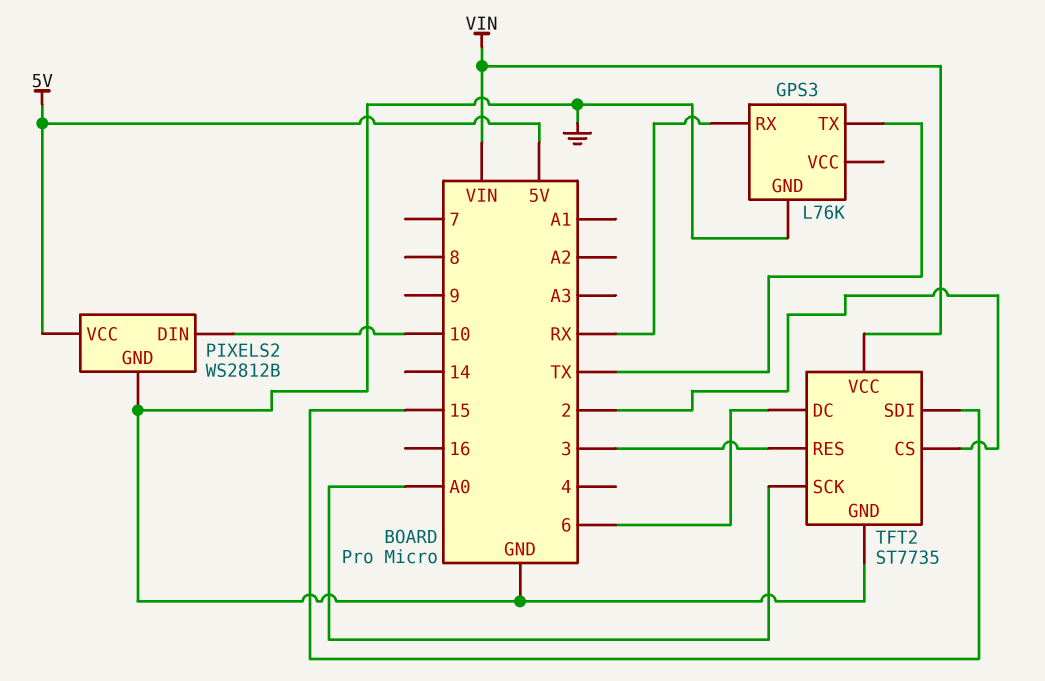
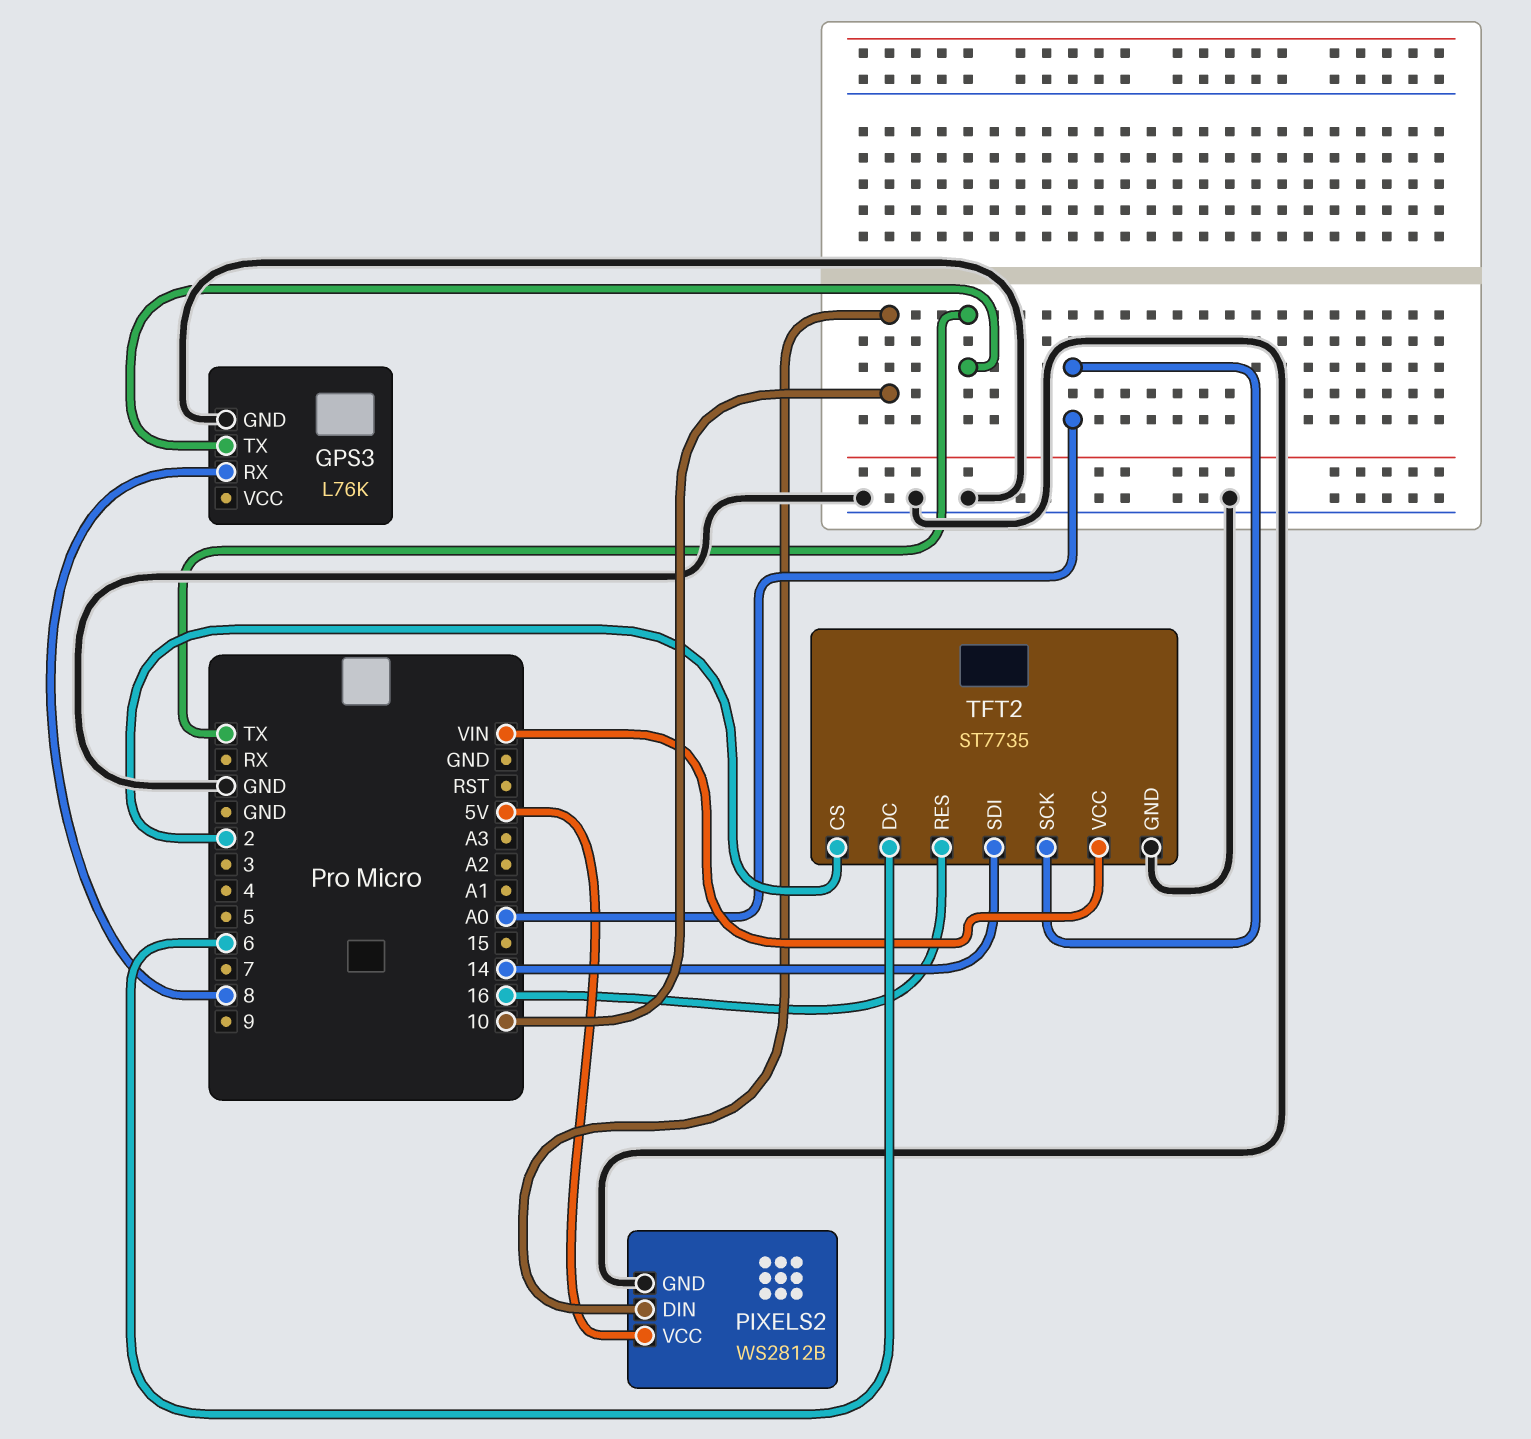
GPS3 pin RX: RX -> 8
TFT2 pin RES: 3 -> 16
TFT2 pin SDI: 15 -> 14

